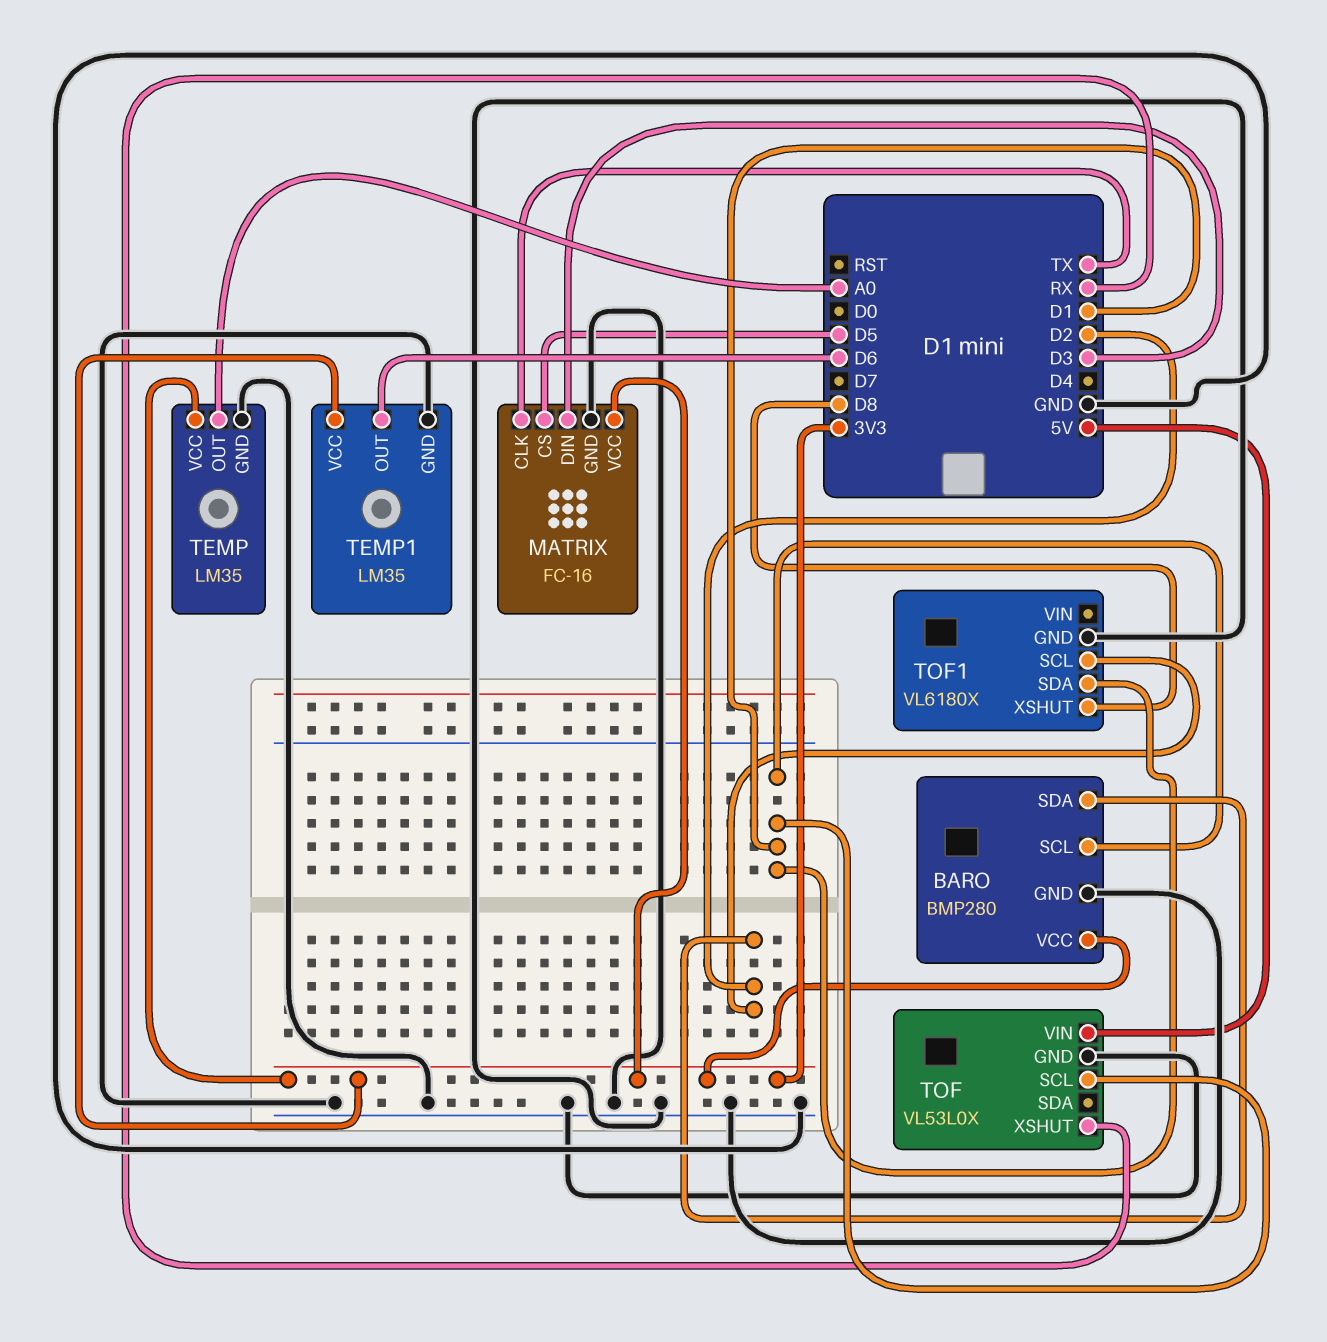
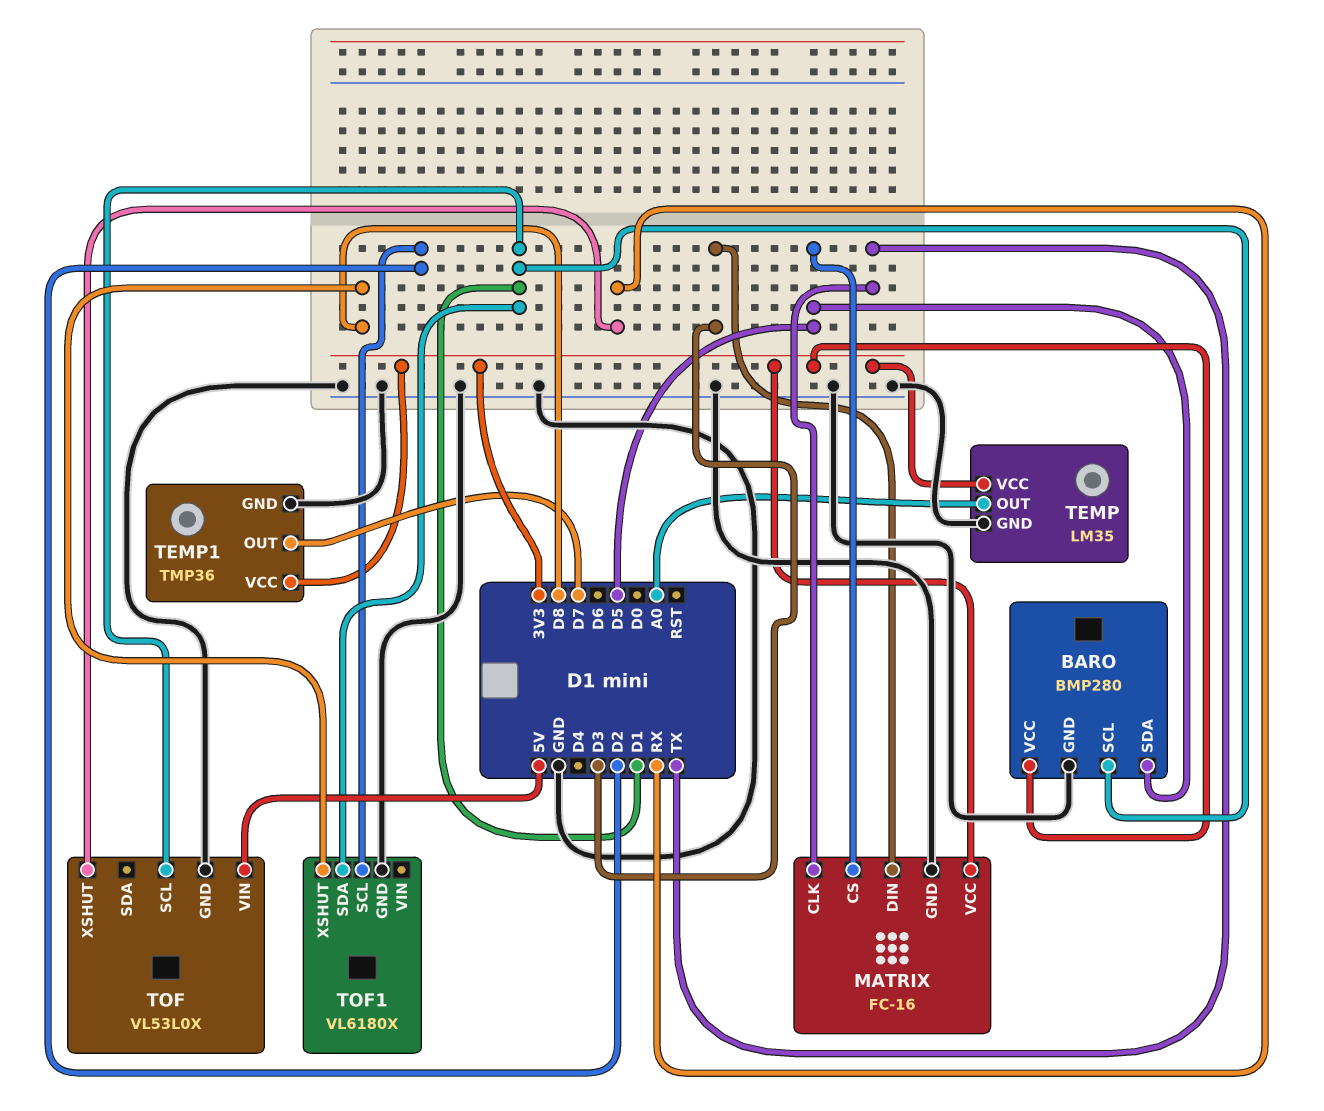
BARO pin SDA: D2 -> D5
TEMP1: LM35 -> TMP36
TEMP1 pin OUT: D6 -> D7

